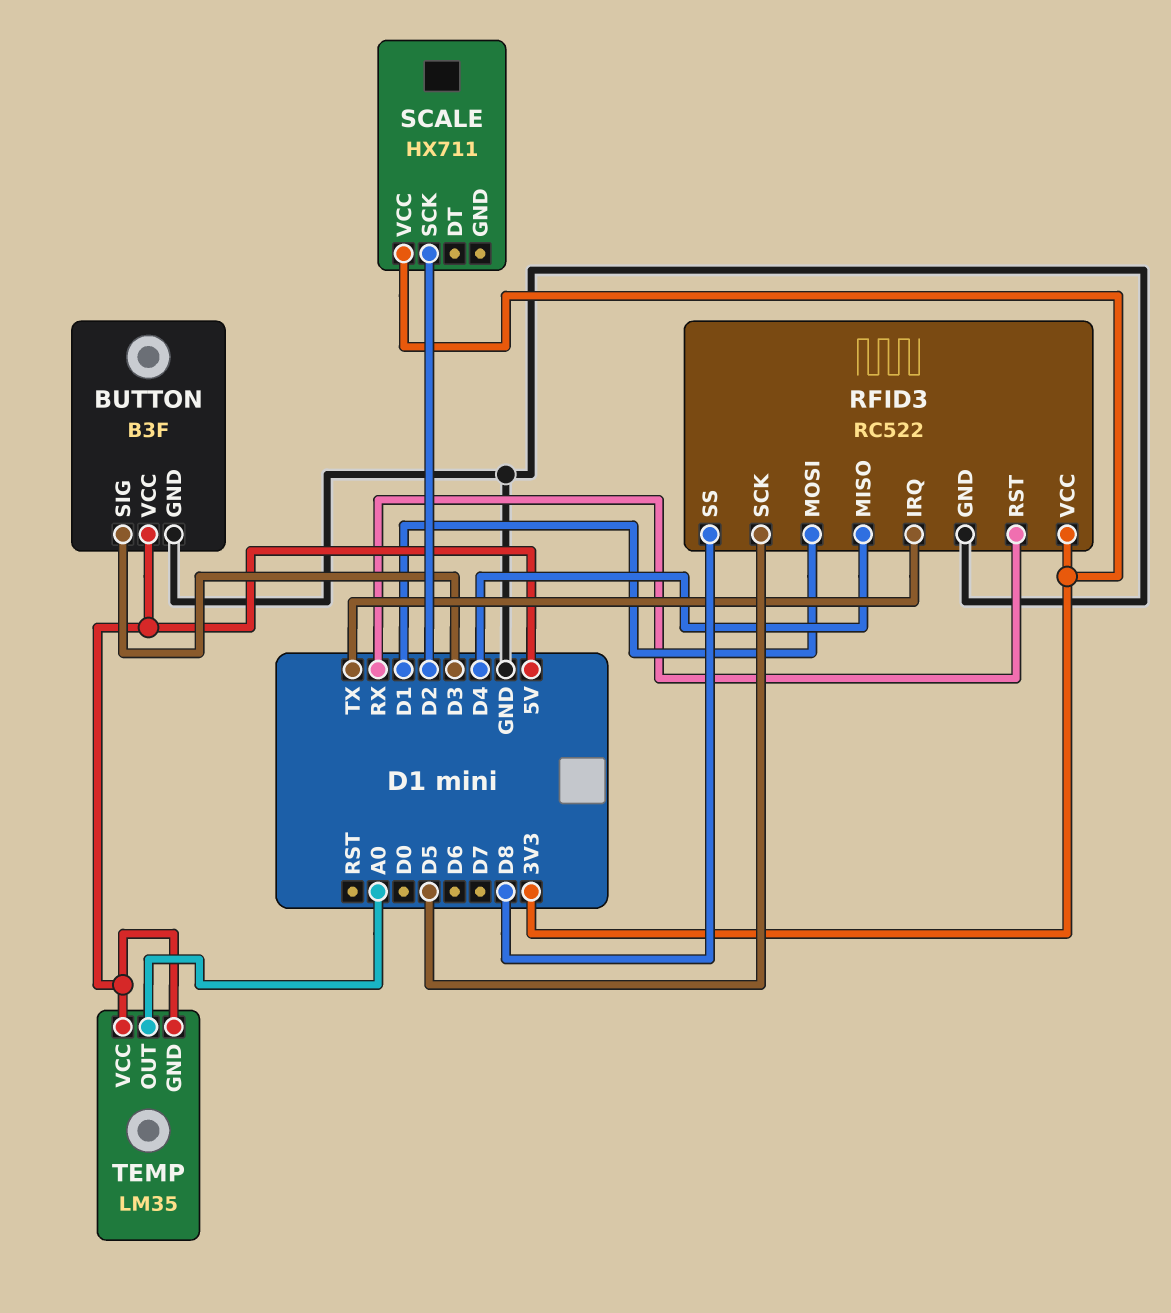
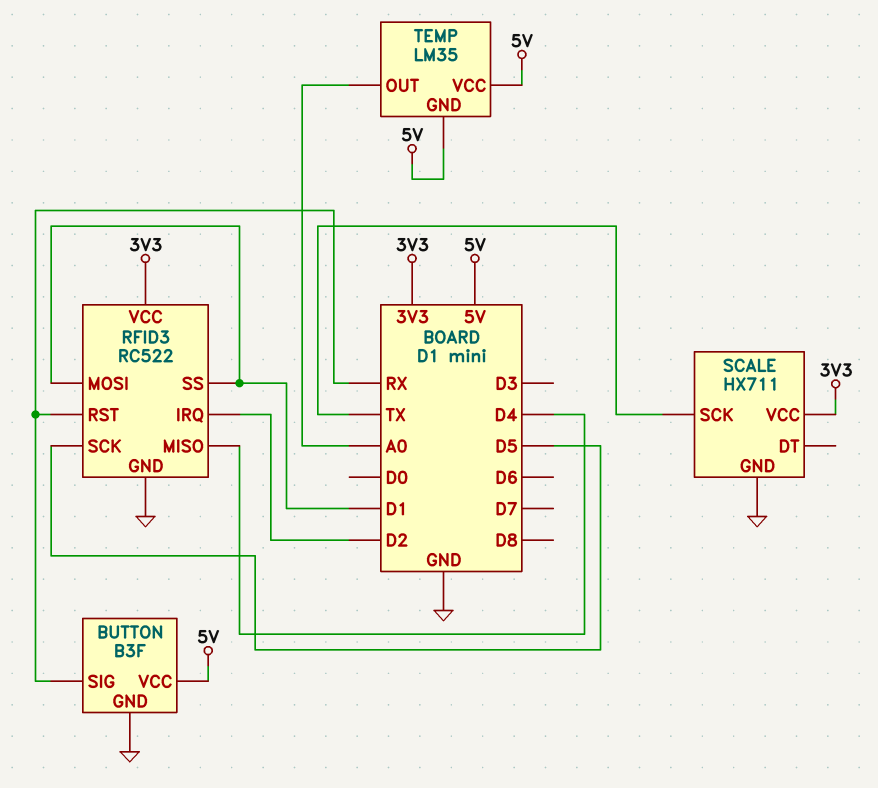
BUTTON pin SIG: D3 -> RX
RFID3 pin IRQ: TX -> D2
RFID3 pin SS: D8 -> D1
SCALE pin GND: none -> GND
SCALE pin SCK: D2 -> TX

